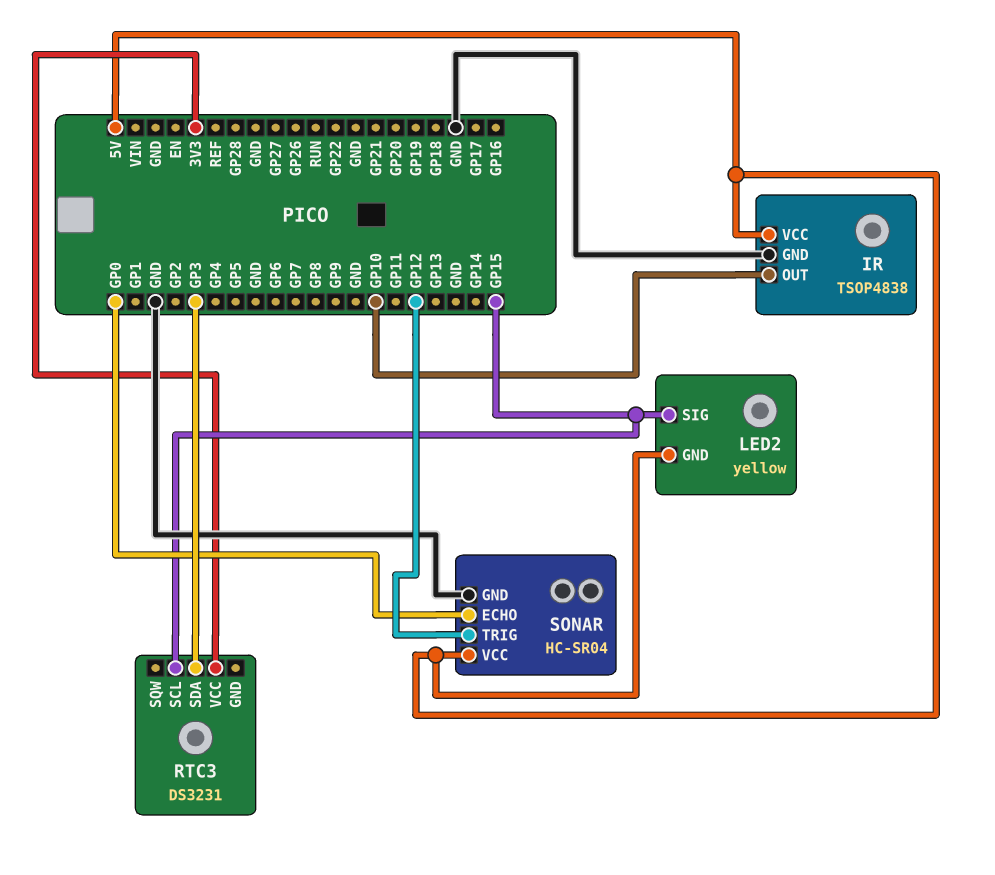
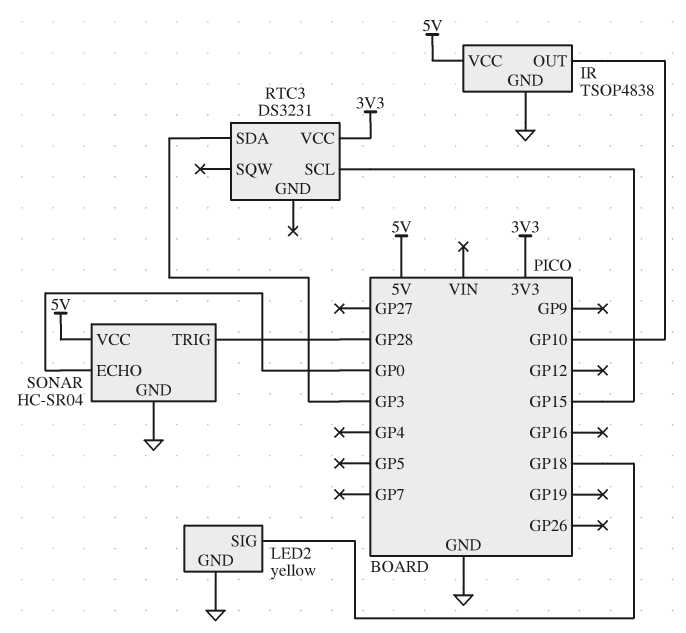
LED2 pin GND: 5V -> GND
LED2 pin SIG: GP15 -> GP18
SONAR pin TRIG: GP12 -> GP28

